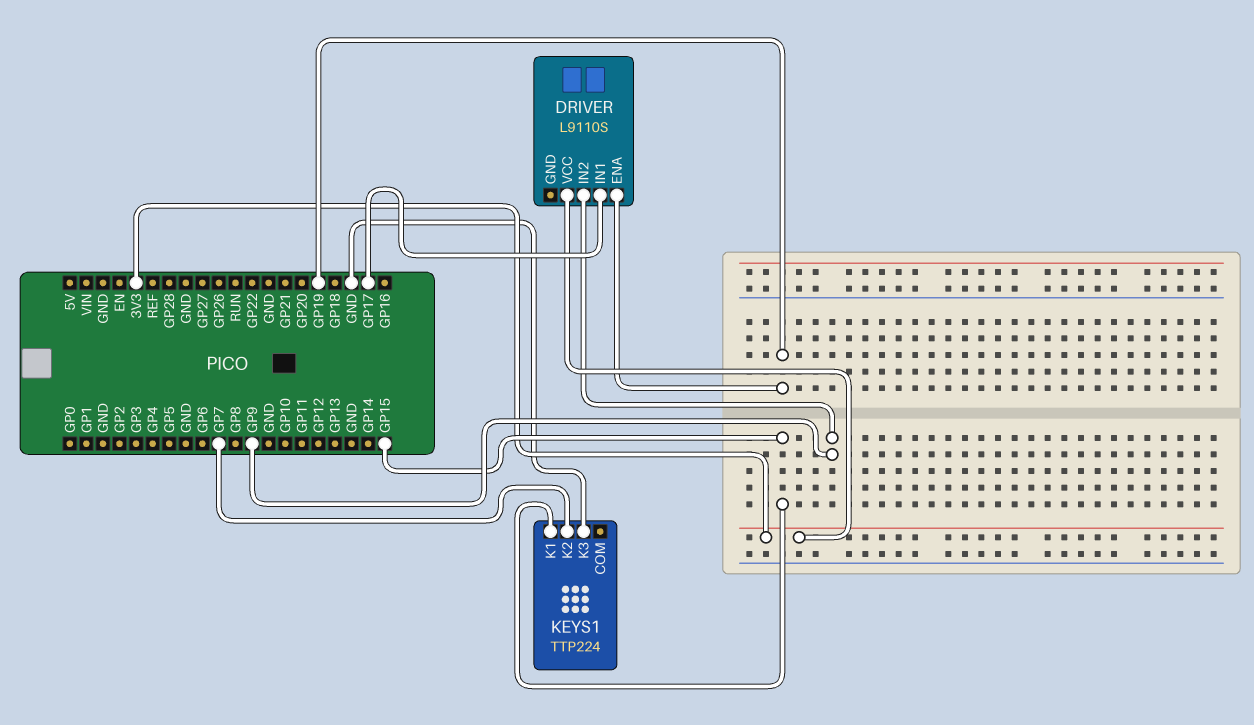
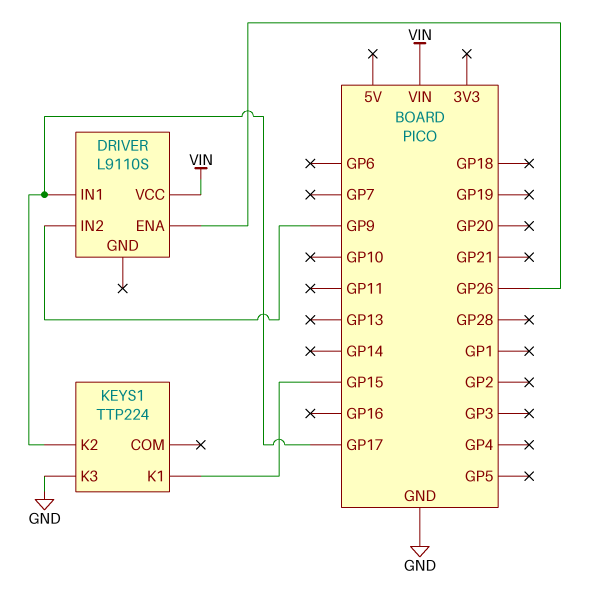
DRIVER pin ENA: GP19 -> GP26
DRIVER pin VCC: 3V3 -> VIN
KEYS1 pin K2: GP7 -> GP17

